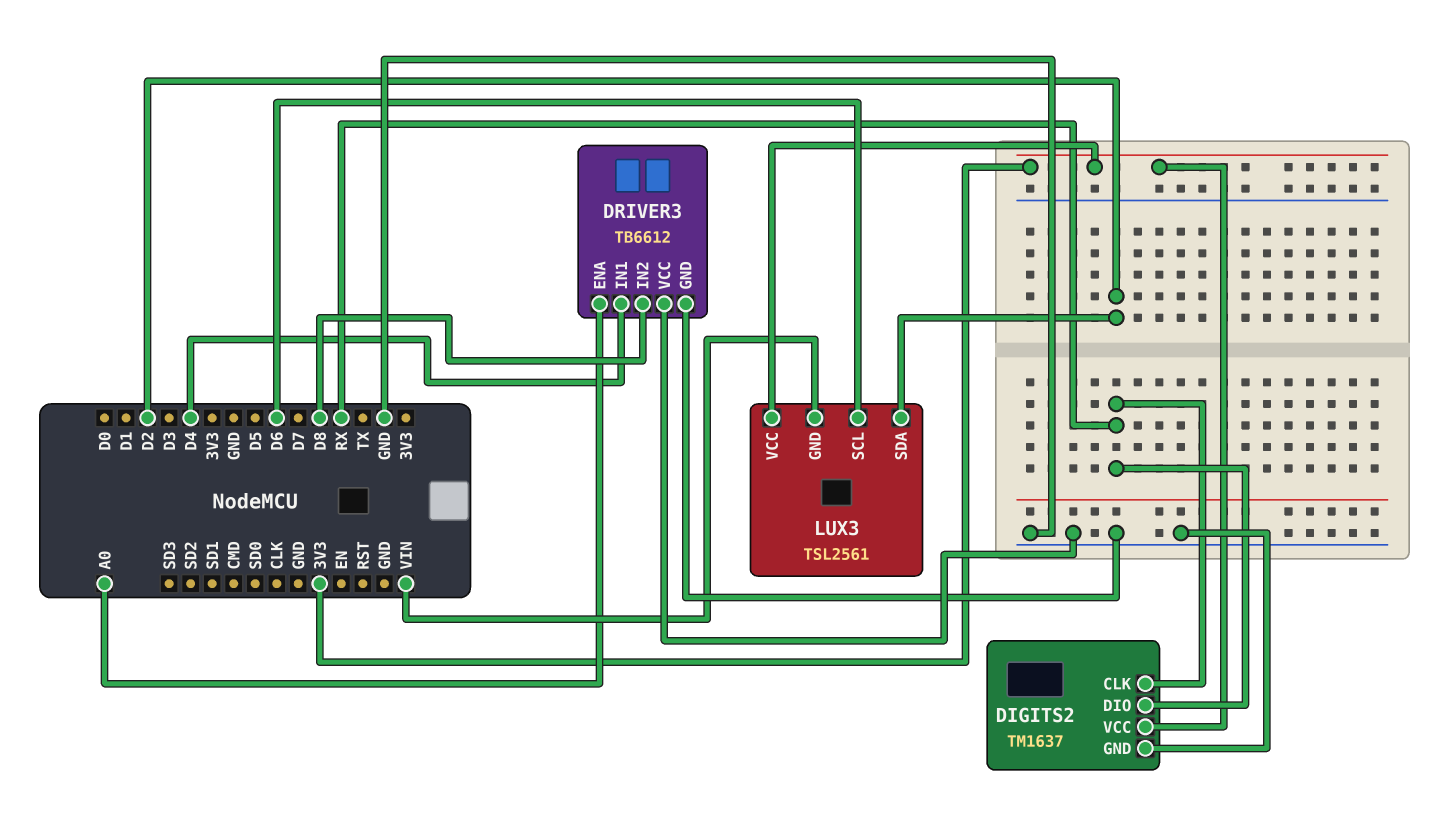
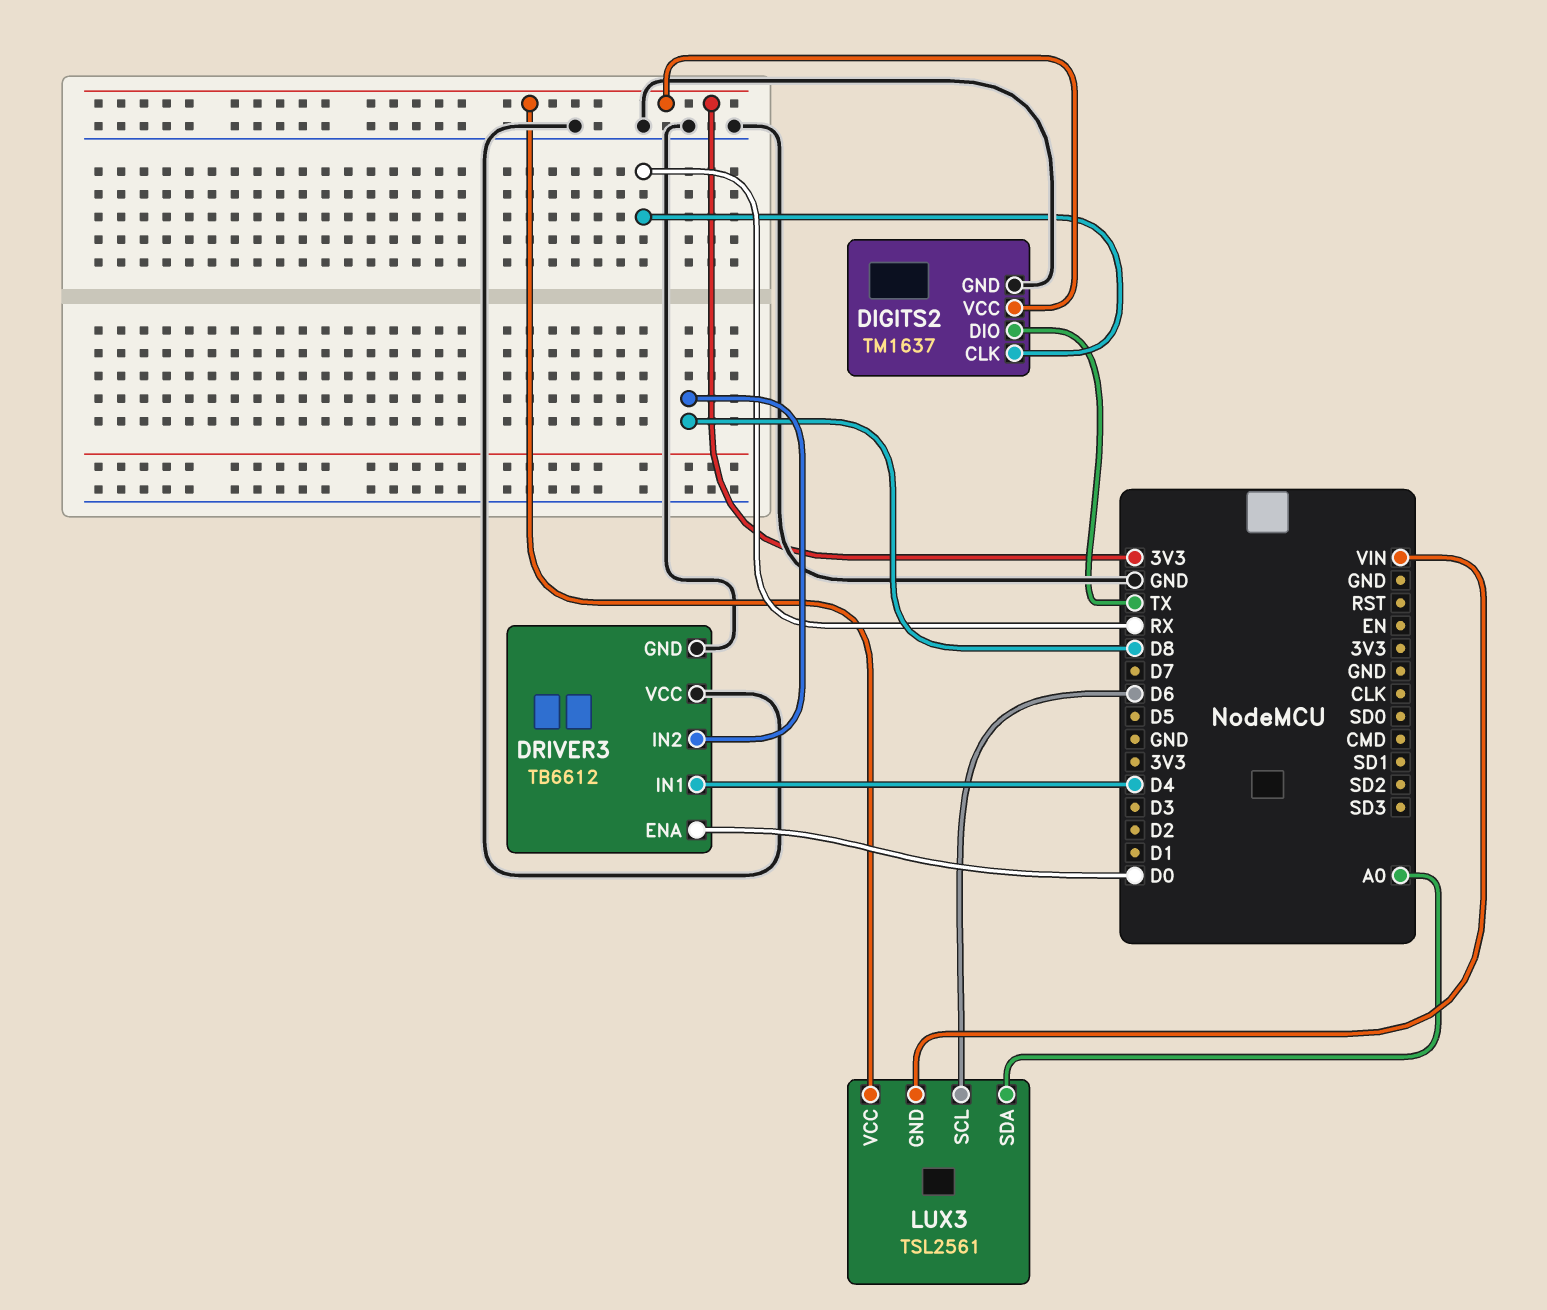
DIGITS2 pin DIO: RX -> TX
DRIVER3 pin ENA: A0 -> D0
LUX3 pin SDA: D2 -> A0

